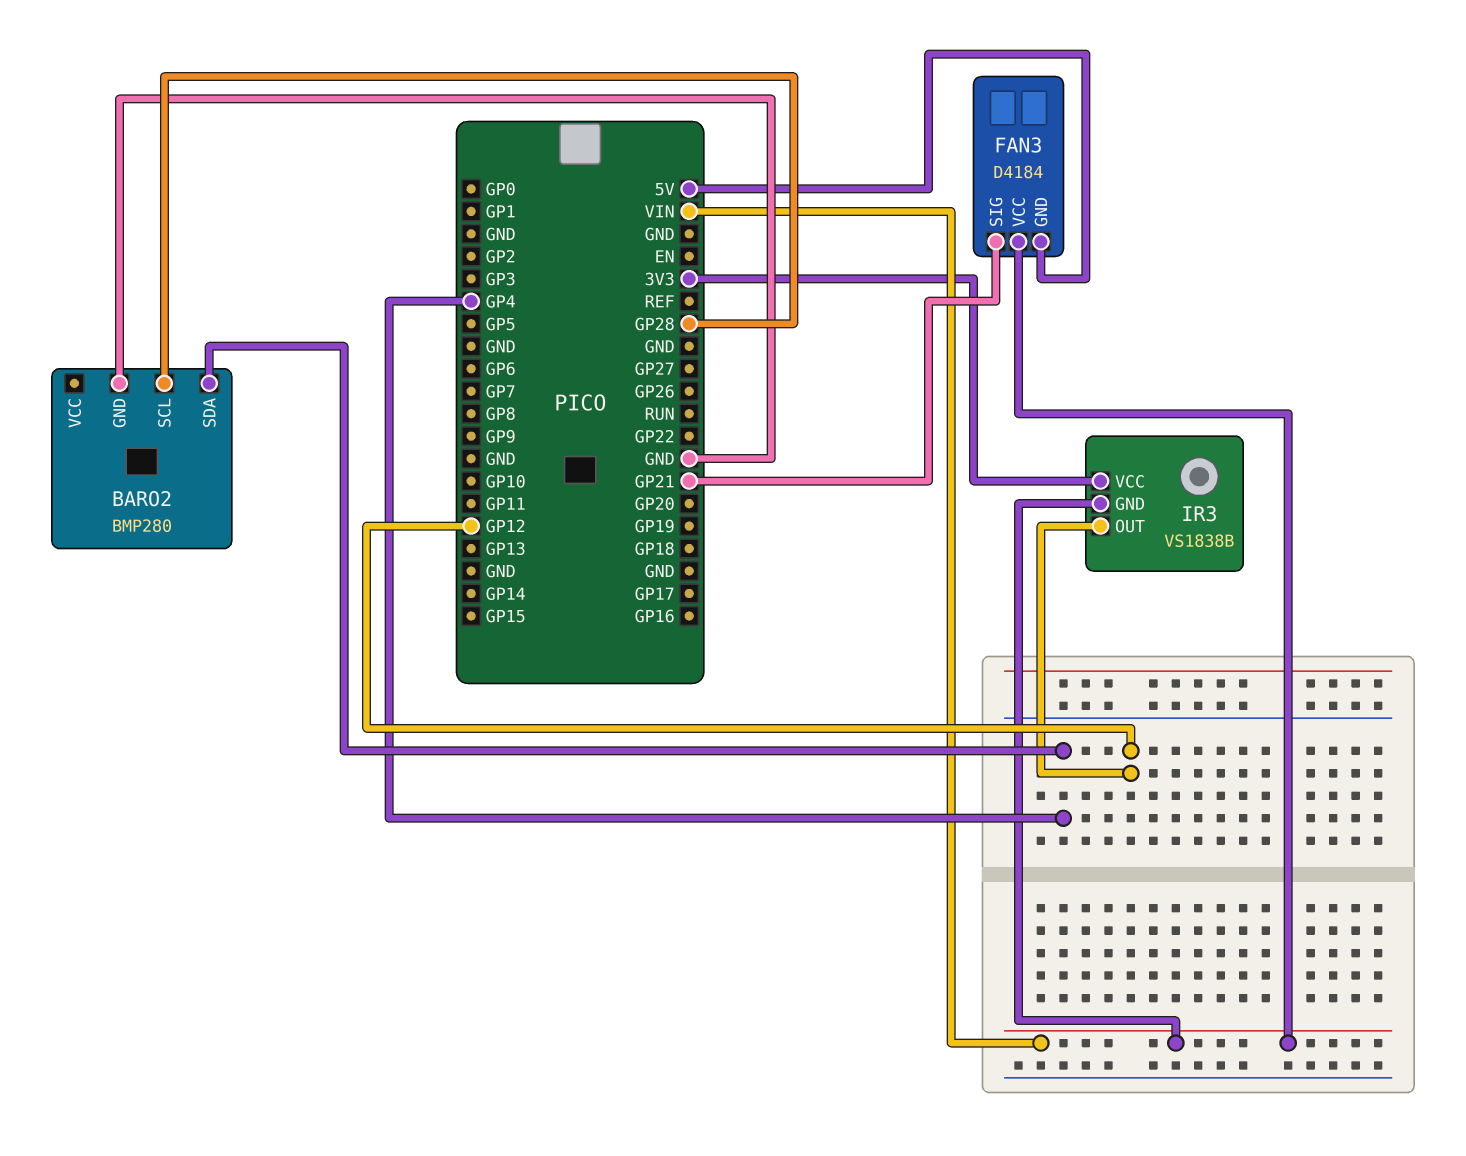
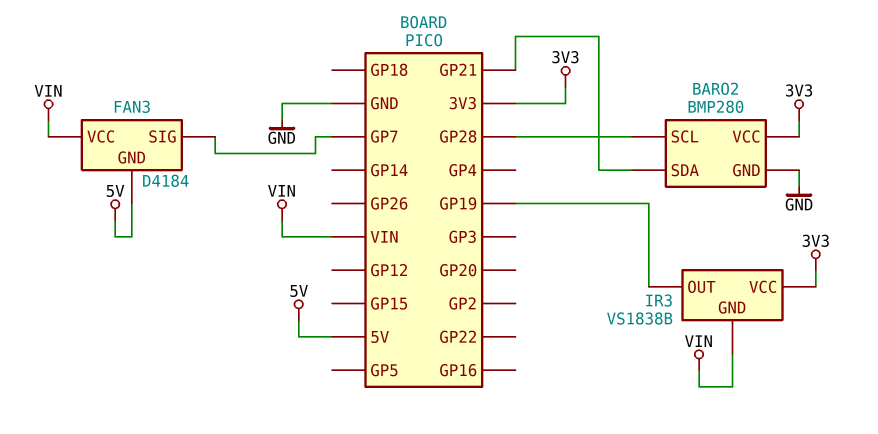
BARO2 pin SDA: GP4 -> GP21
BARO2 pin VCC: none -> 3V3
FAN3 pin SIG: GP21 -> GP7
IR3 pin OUT: GP12 -> GP19

